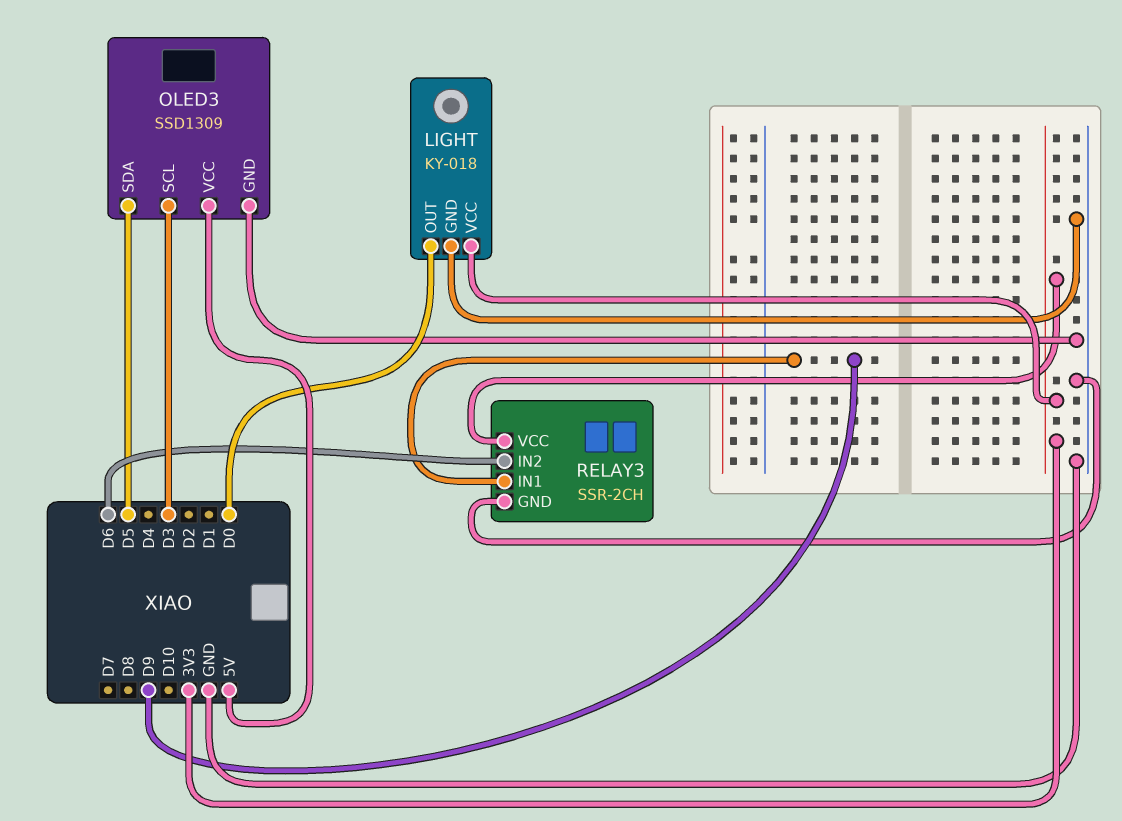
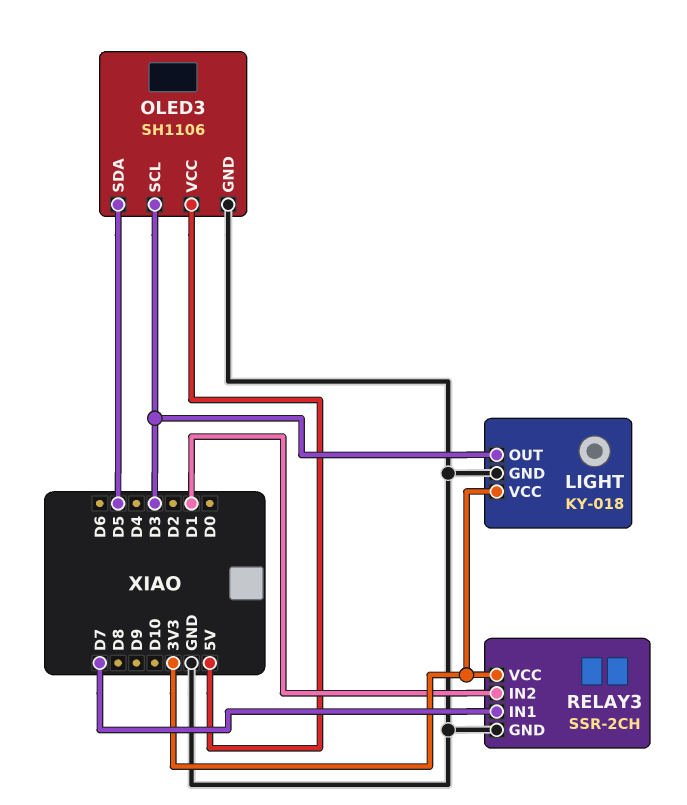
LIGHT pin OUT: D0 -> D3
OLED3: SSD1309 -> SH1106
RELAY3 pin IN1: D9 -> D7
RELAY3 pin IN2: D6 -> D1

